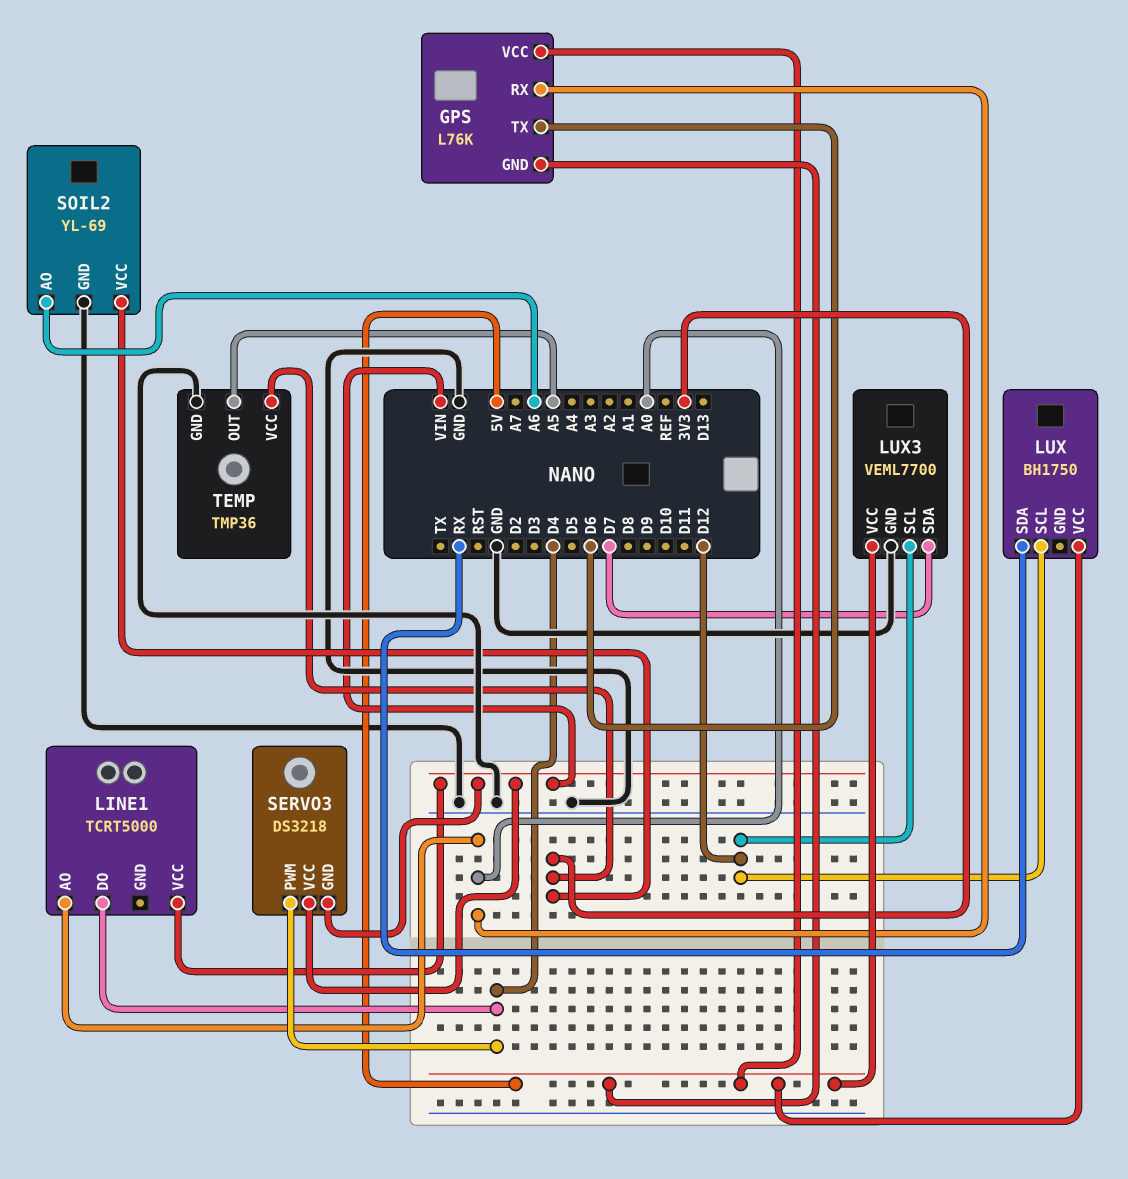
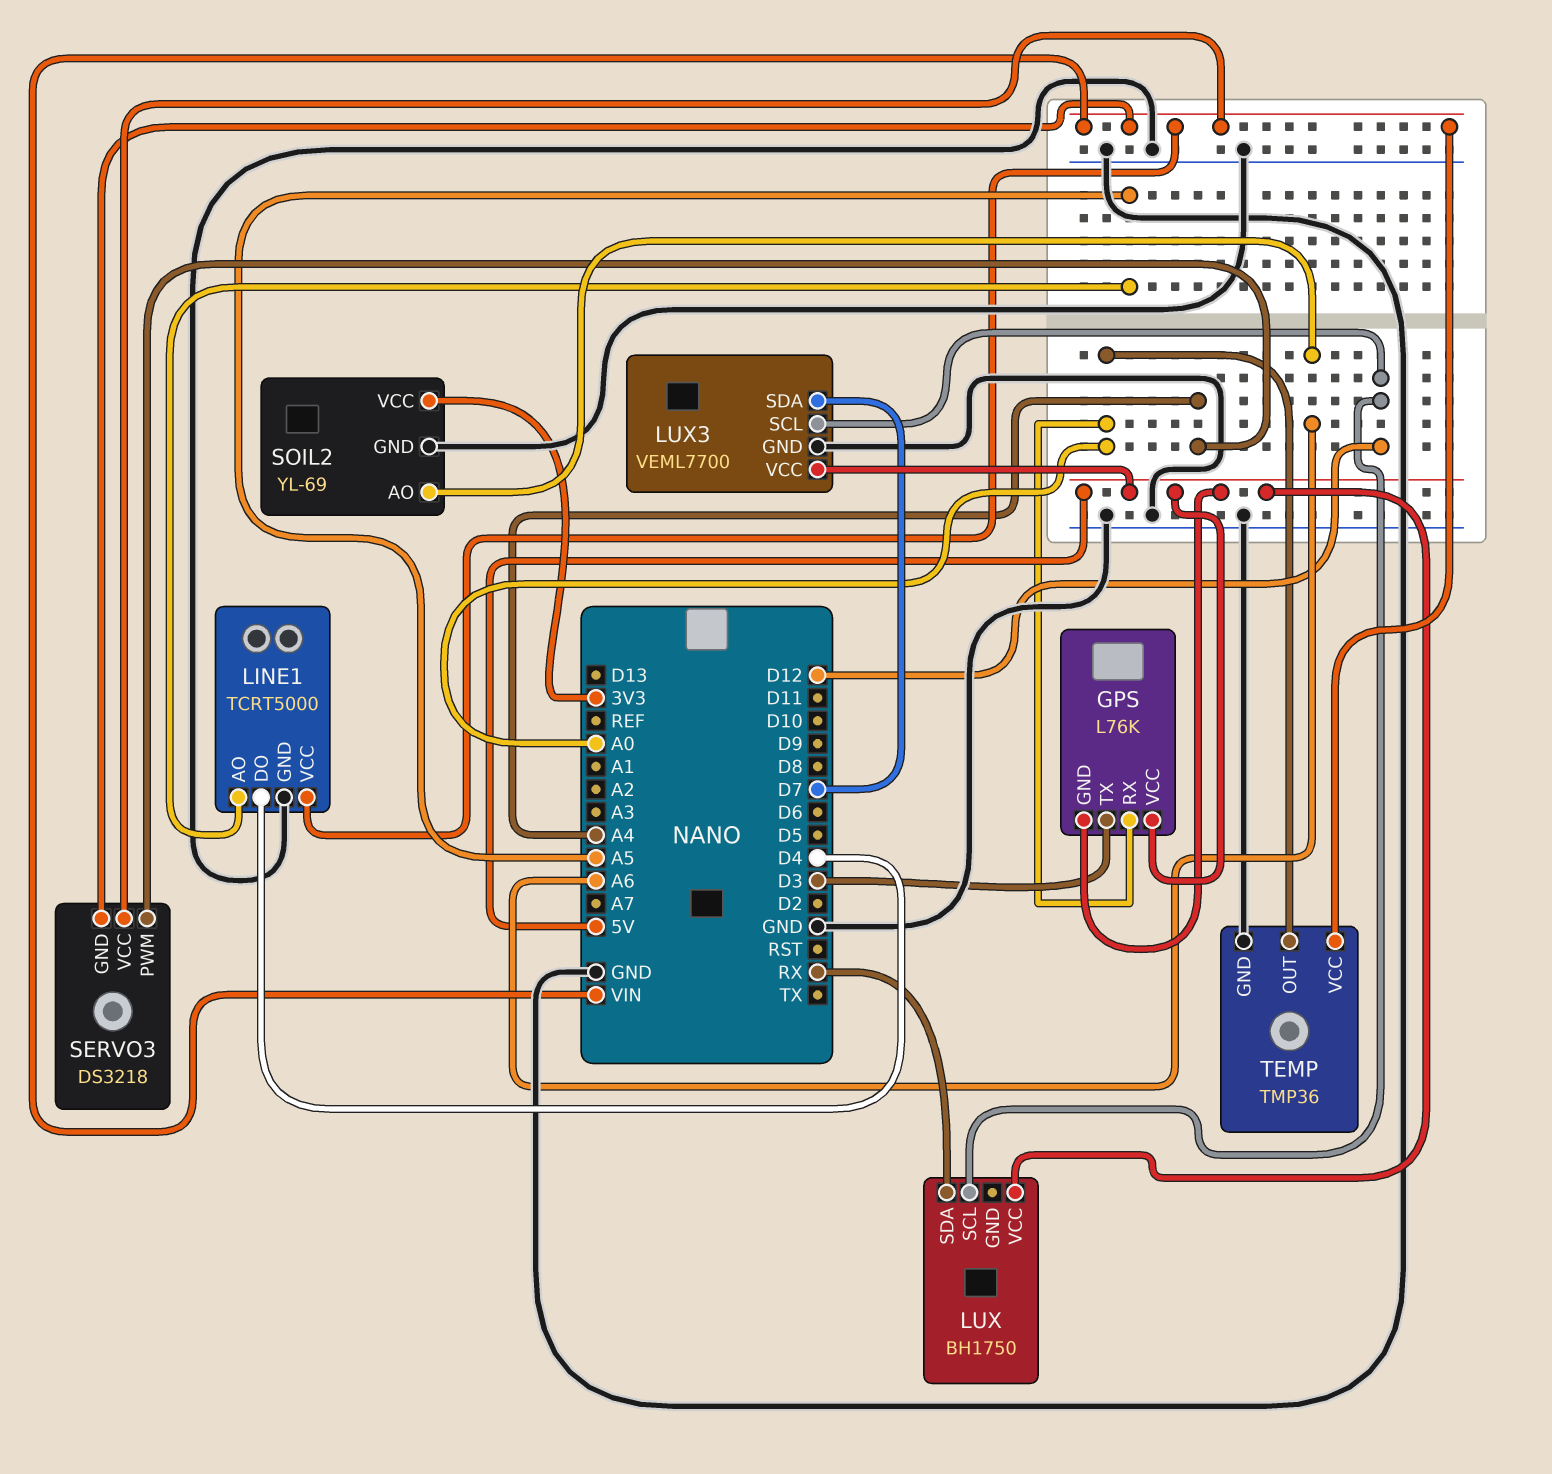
GPS pin TX: D6 -> D3
LINE1 pin AO: A0 -> A5
LINE1 pin GND: none -> GND
SERVO3 pin PWM: D4 -> A4
TEMP pin OUT: A5 -> A0
TEMP pin VCC: 3V3 -> VIN

